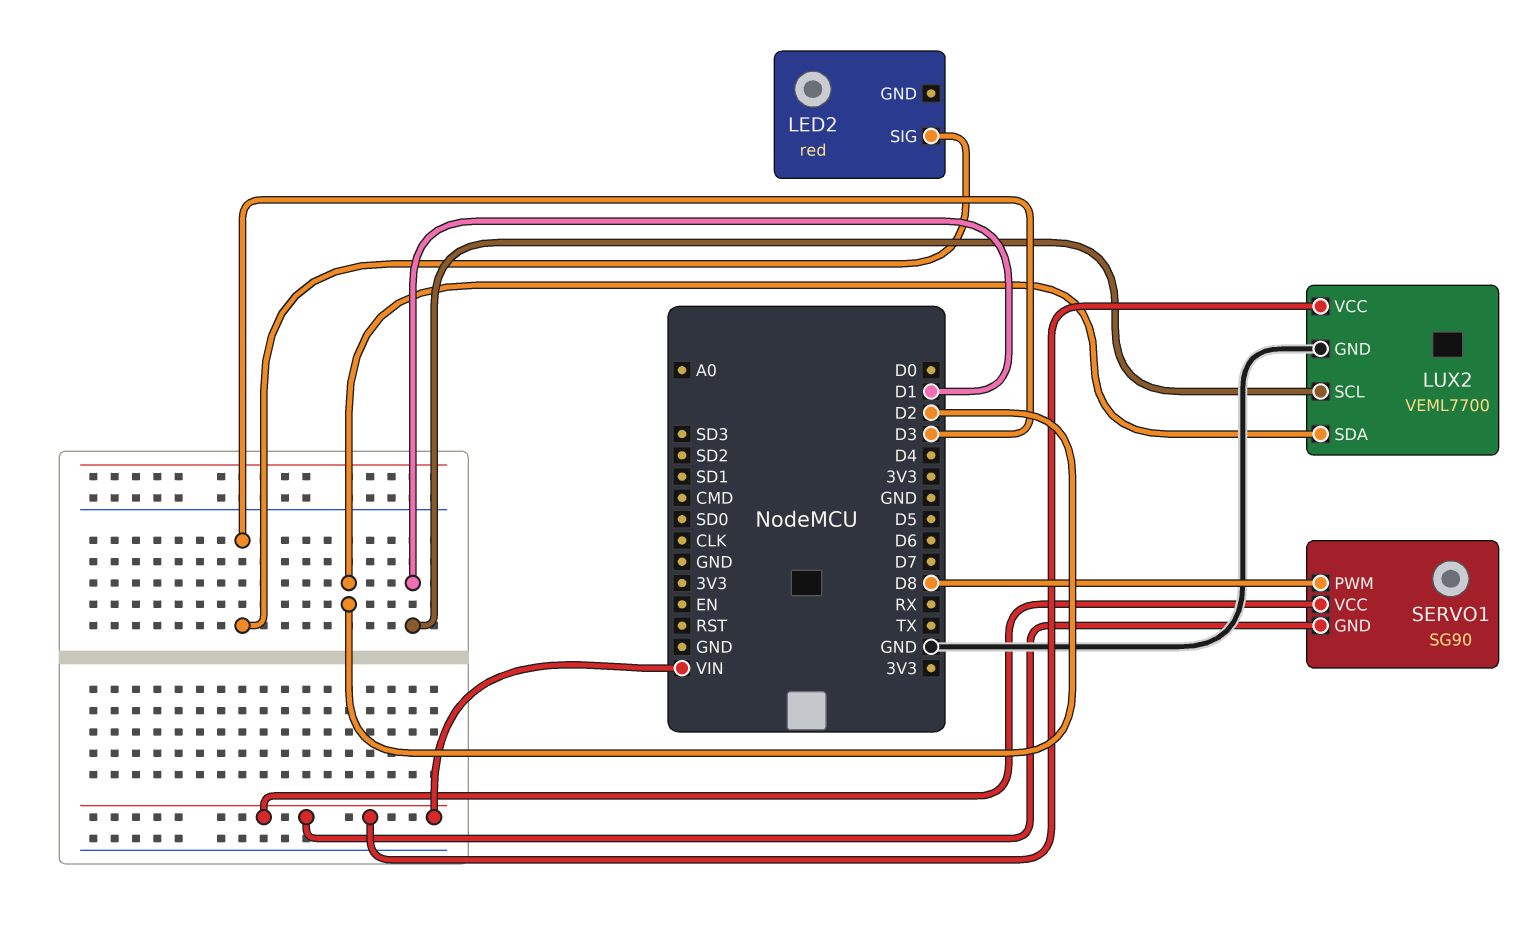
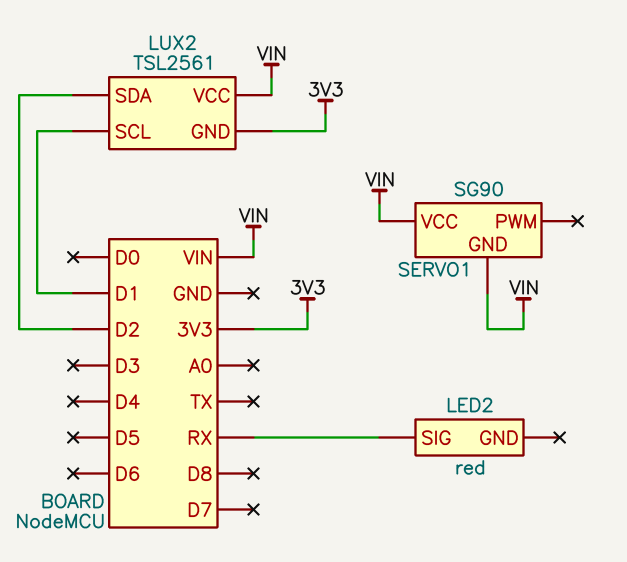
LED2 pin SIG: D3 -> RX
LUX2: VEML7700 -> TSL2561
LUX2 pin GND: GND -> 3V3
SERVO1 pin PWM: D8 -> none

